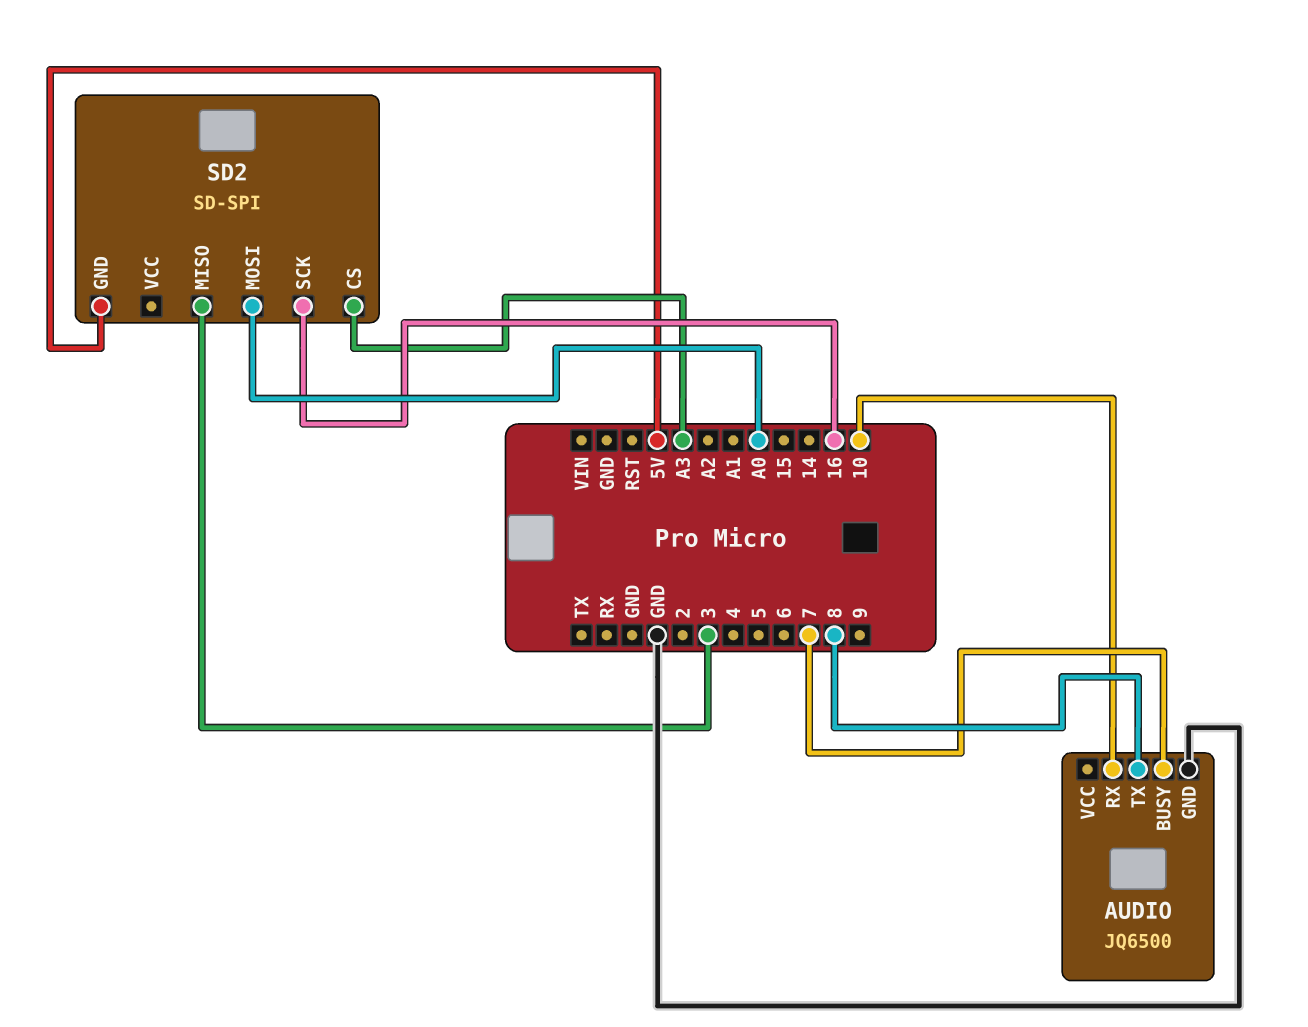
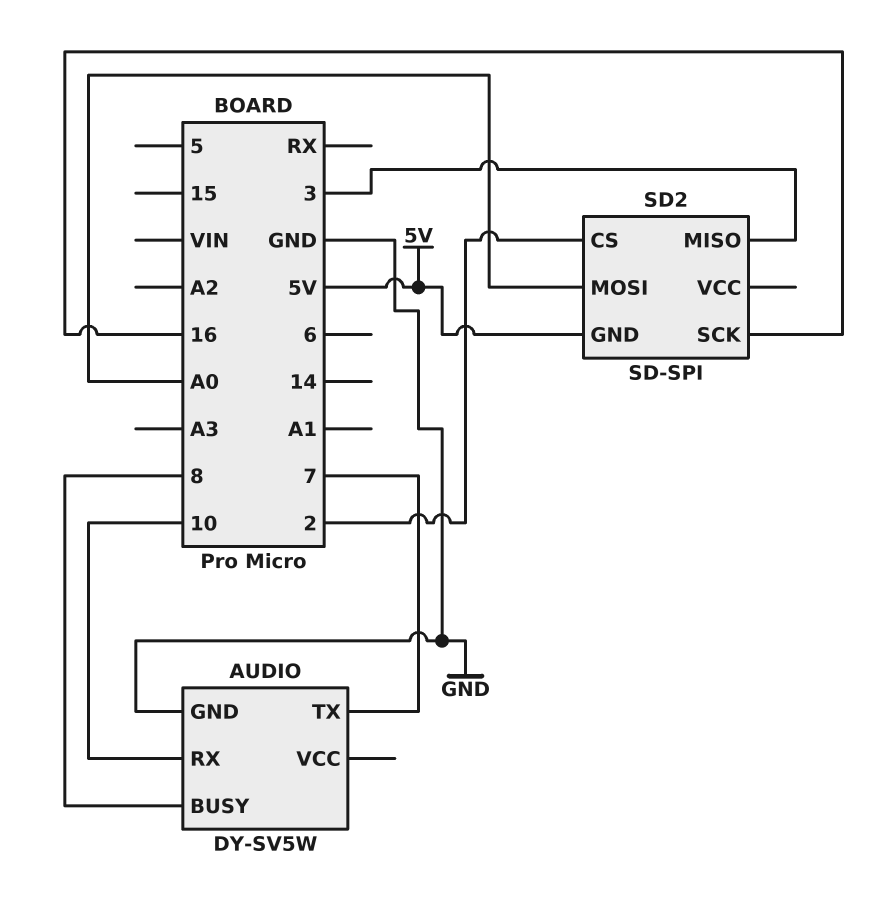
AUDIO: JQ6500 -> DY-SV5W
AUDIO pin BUSY: 7 -> 8
AUDIO pin TX: 8 -> 7
SD2 pin CS: A3 -> 2

